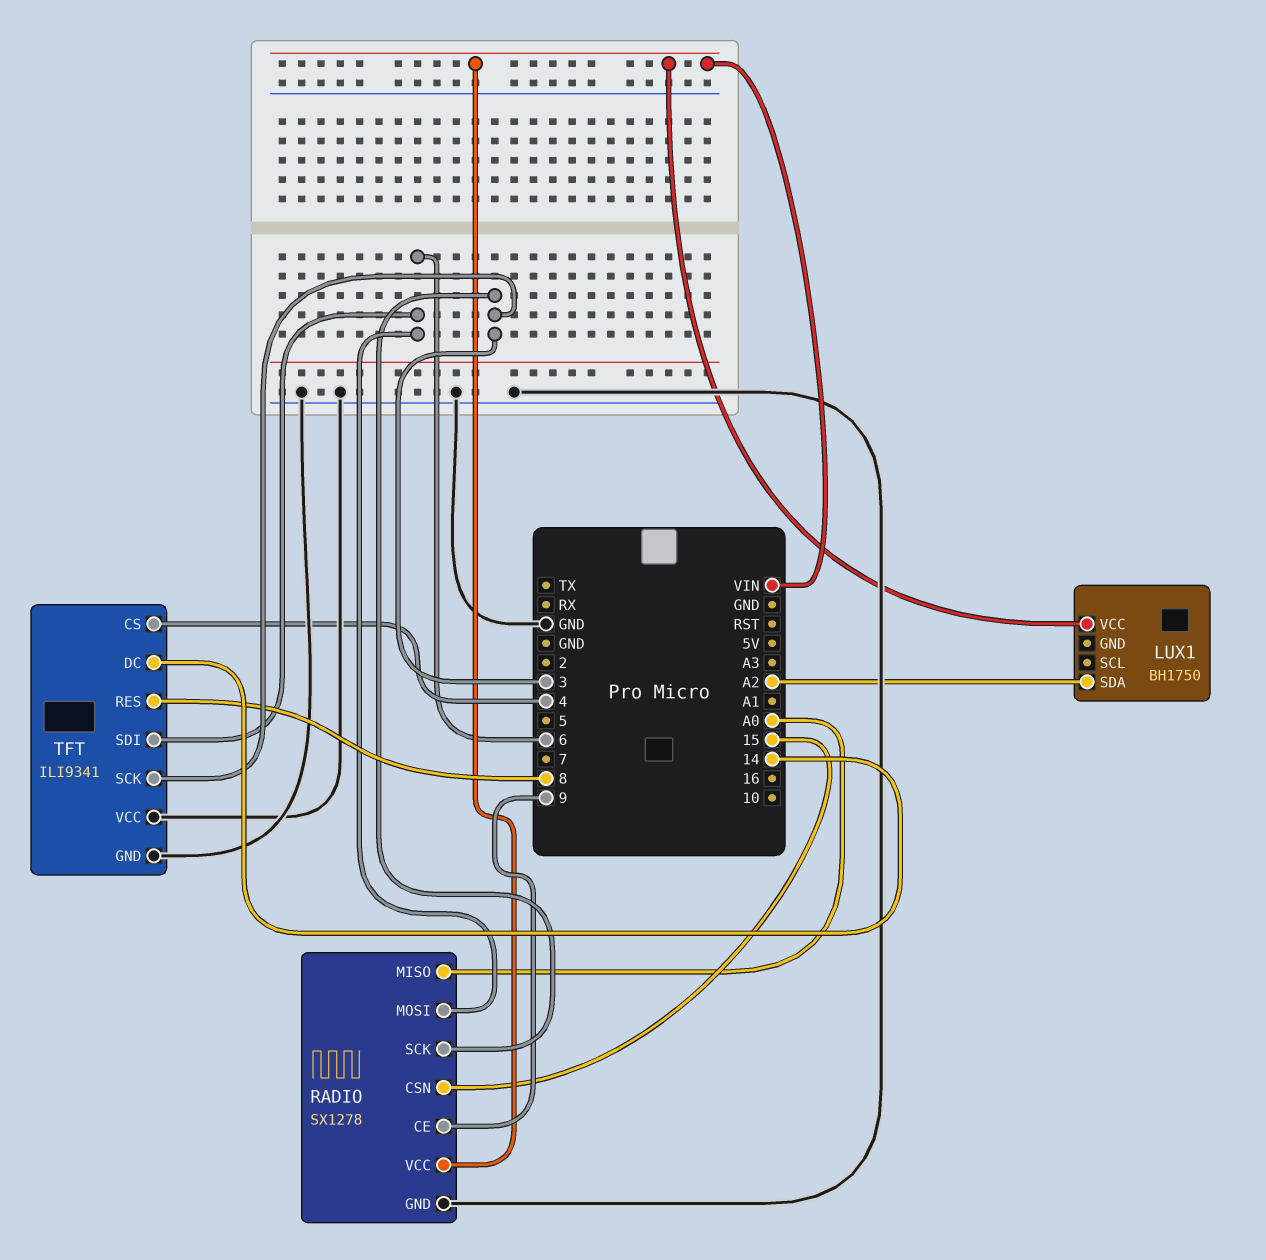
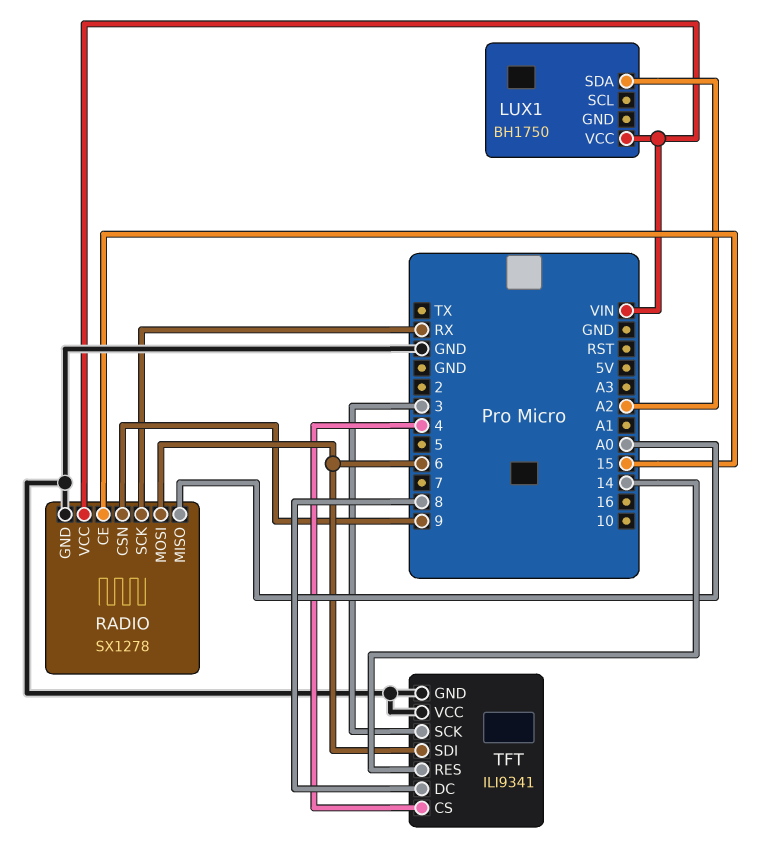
RADIO pin CE: 9 -> 15
RADIO pin CSN: 15 -> 9
RADIO pin SCK: 3 -> RX
TFT pin DC: 14 -> 8
TFT pin RES: 8 -> 14

